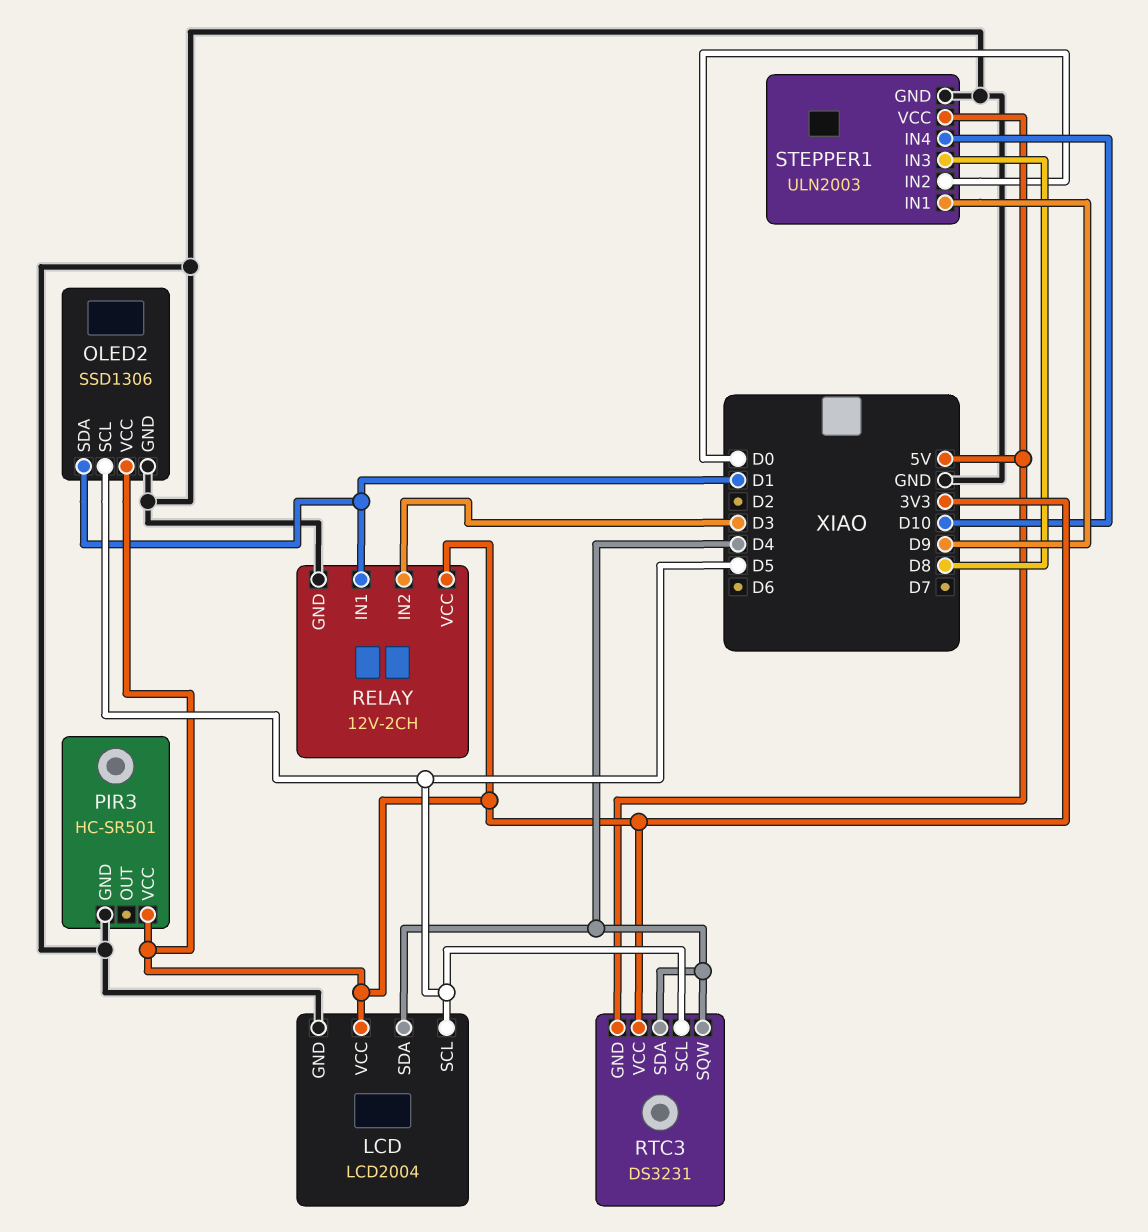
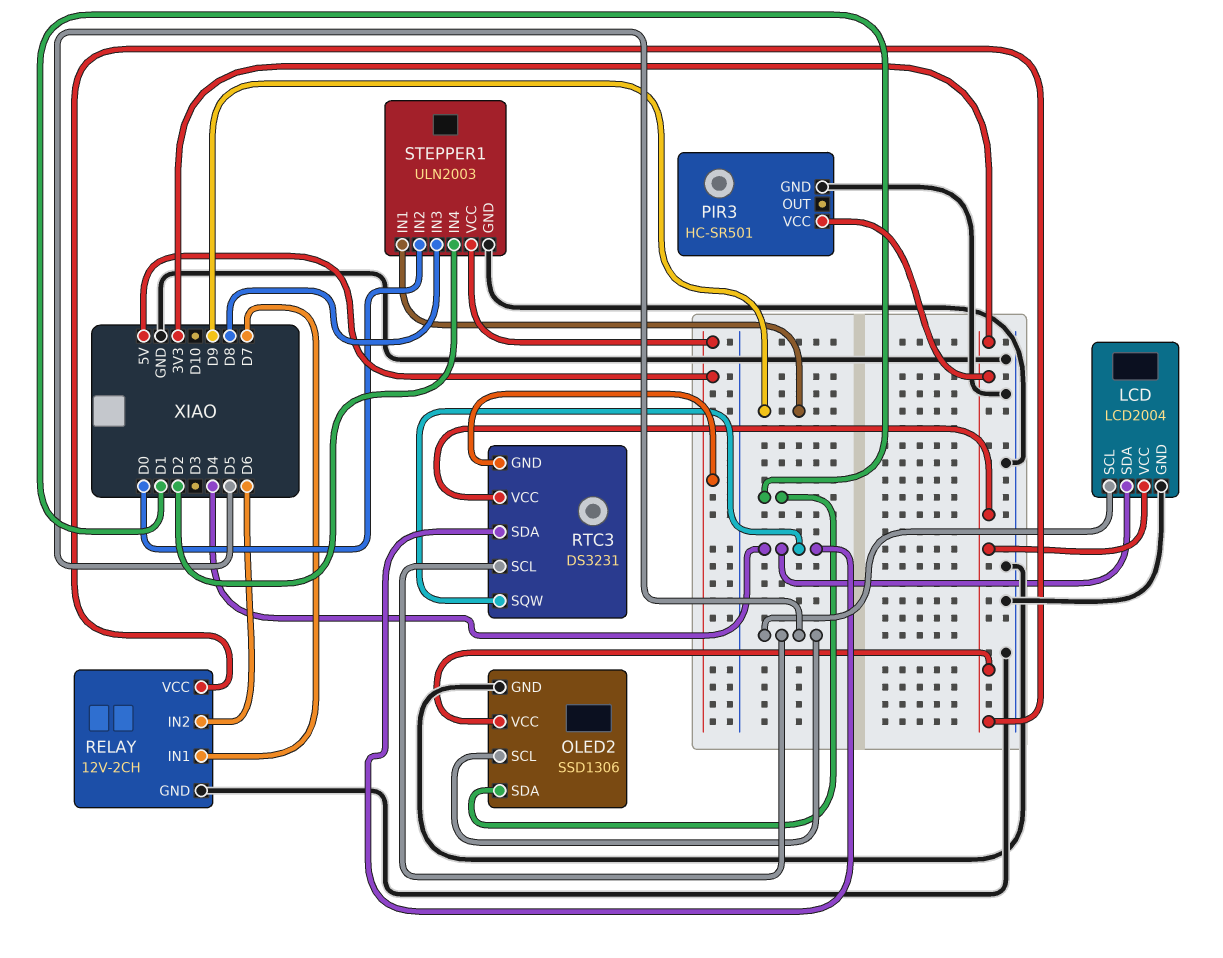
RELAY pin IN1: D1 -> D7
RELAY pin IN2: D3 -> D6
STEPPER1 pin IN4: D10 -> D2

